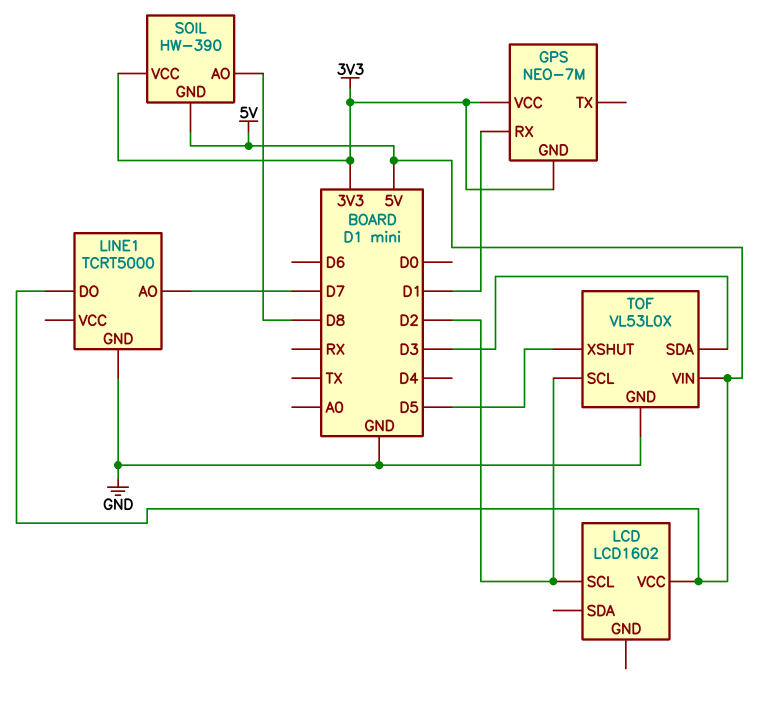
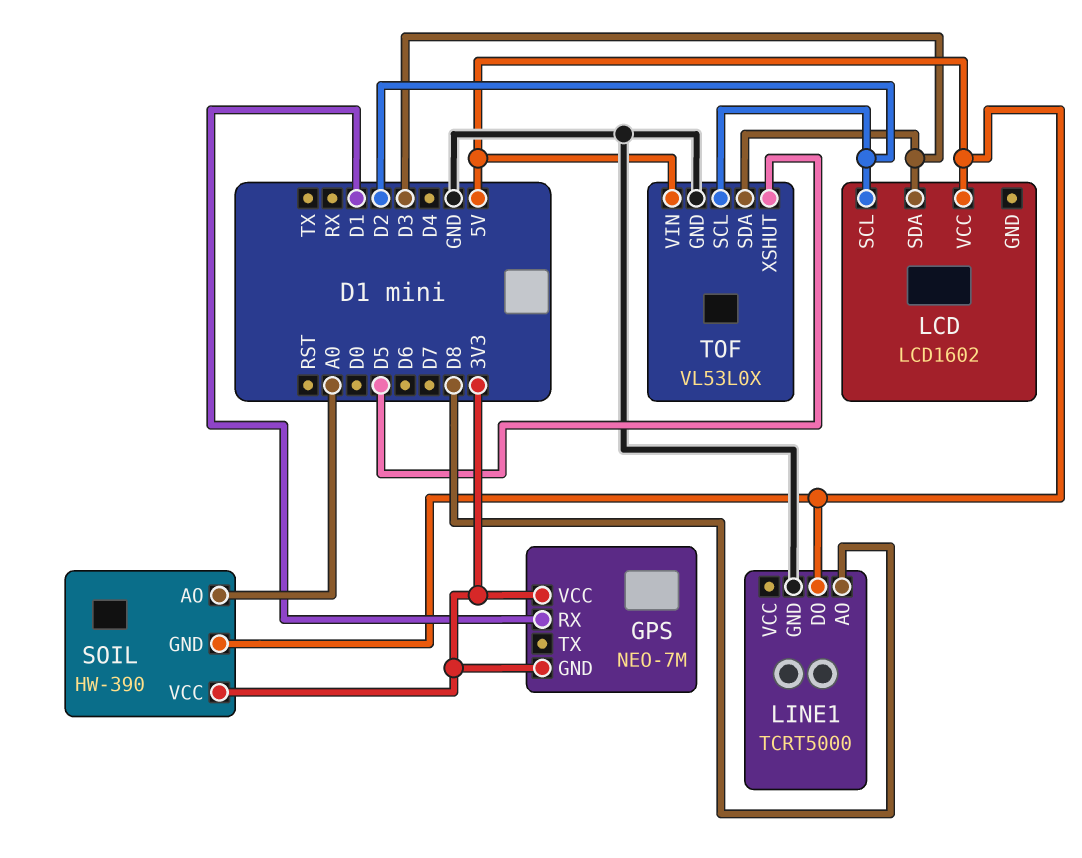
LCD pin SDA: none -> D3
LINE1 pin AO: D7 -> D8
SOIL pin AO: D8 -> A0

